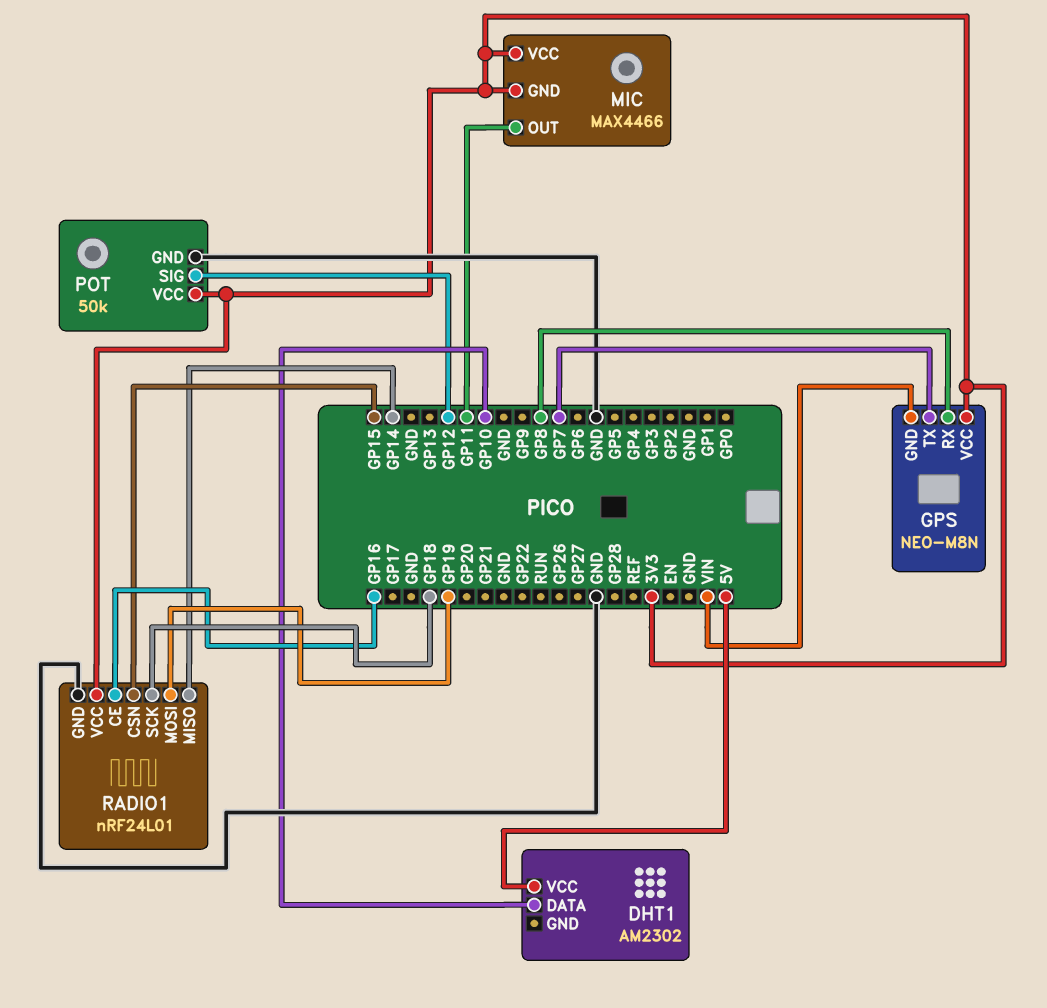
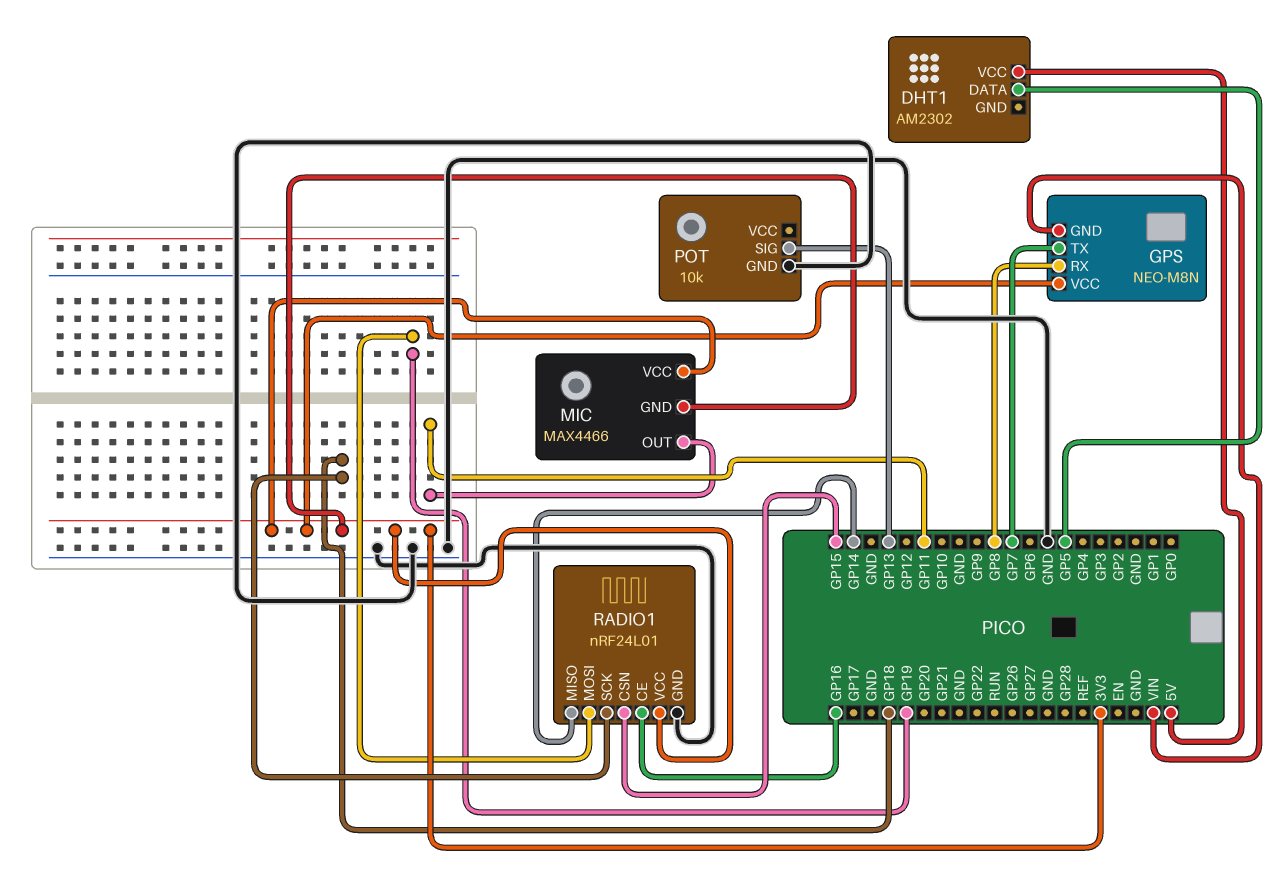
DHT1 pin DATA: GP10 -> GP5
POT: 50k -> 10k
POT pin SIG: GP12 -> GP13
POT pin VCC: 3V3 -> none

